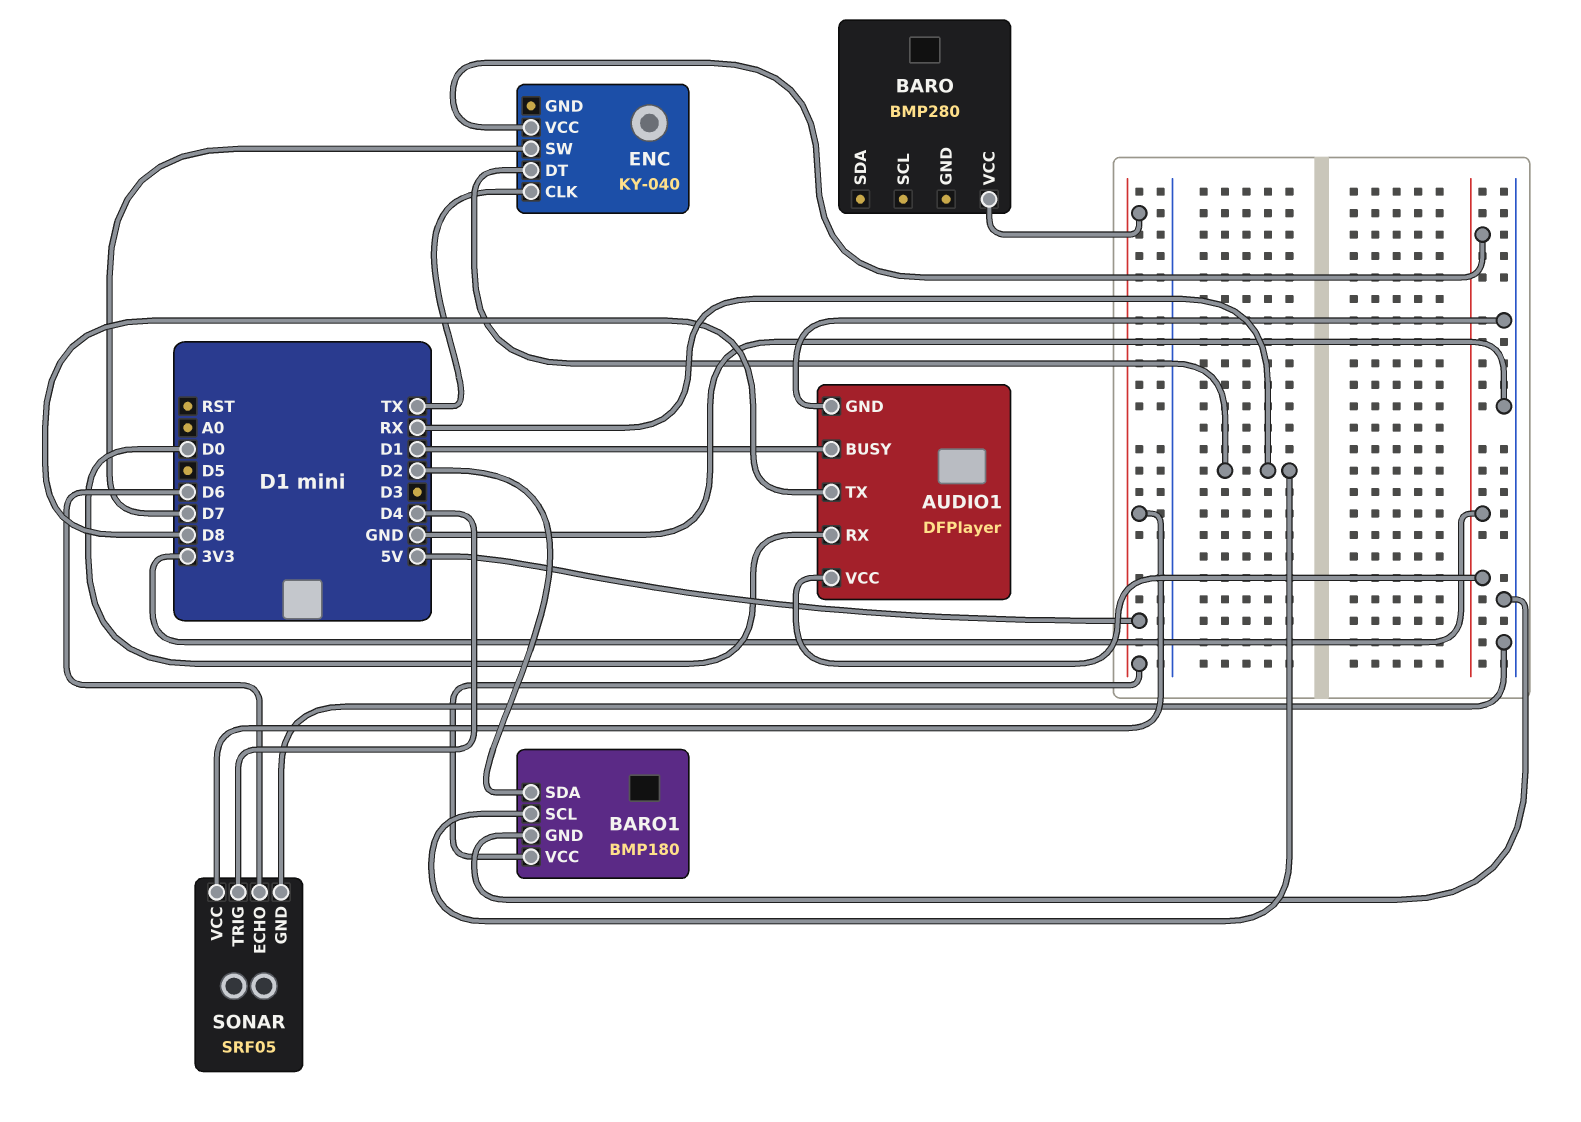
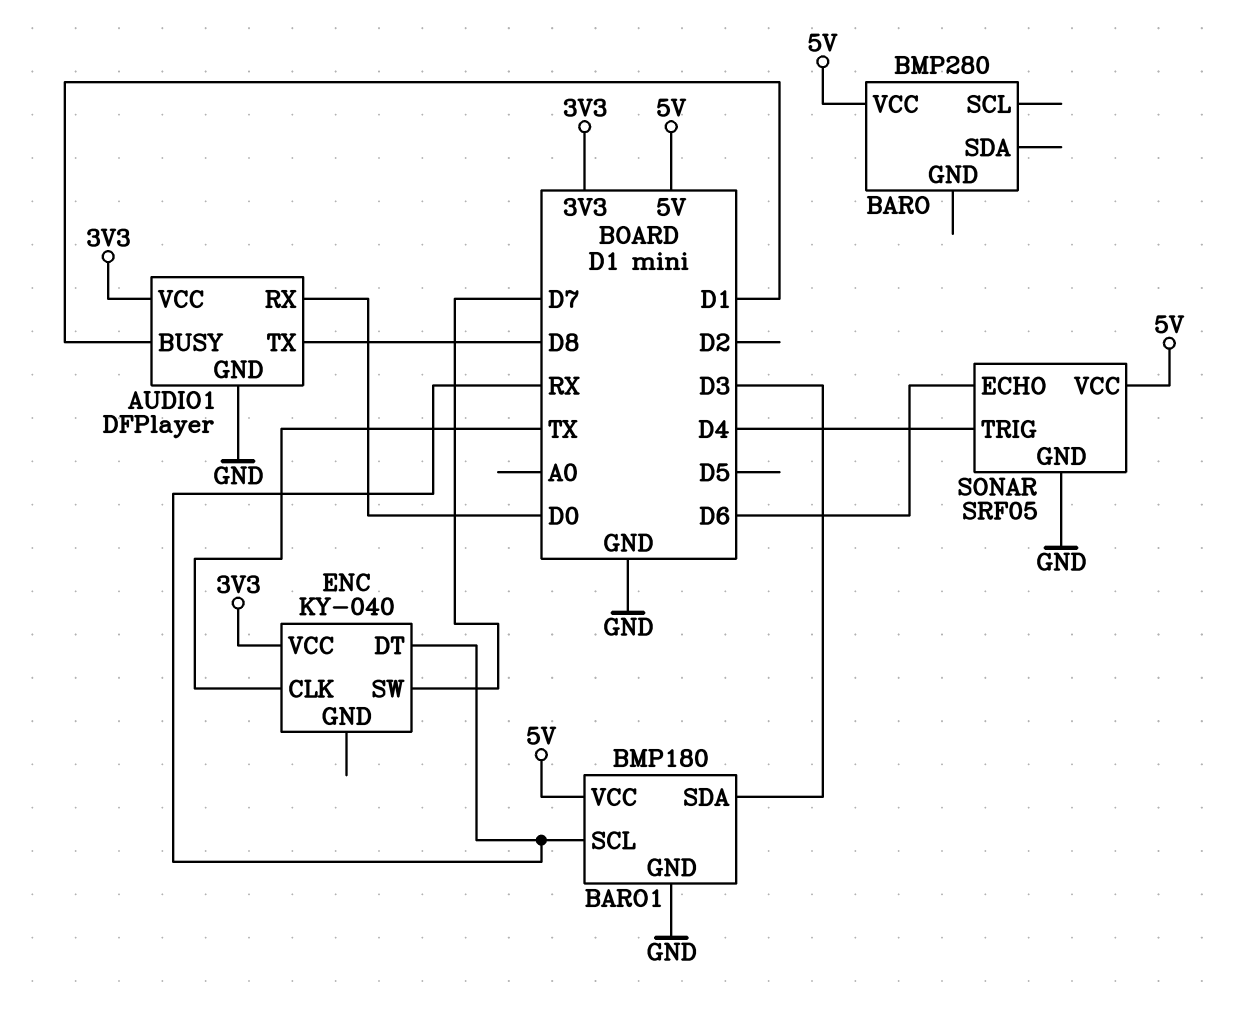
BARO1 pin SDA: D2 -> D3

